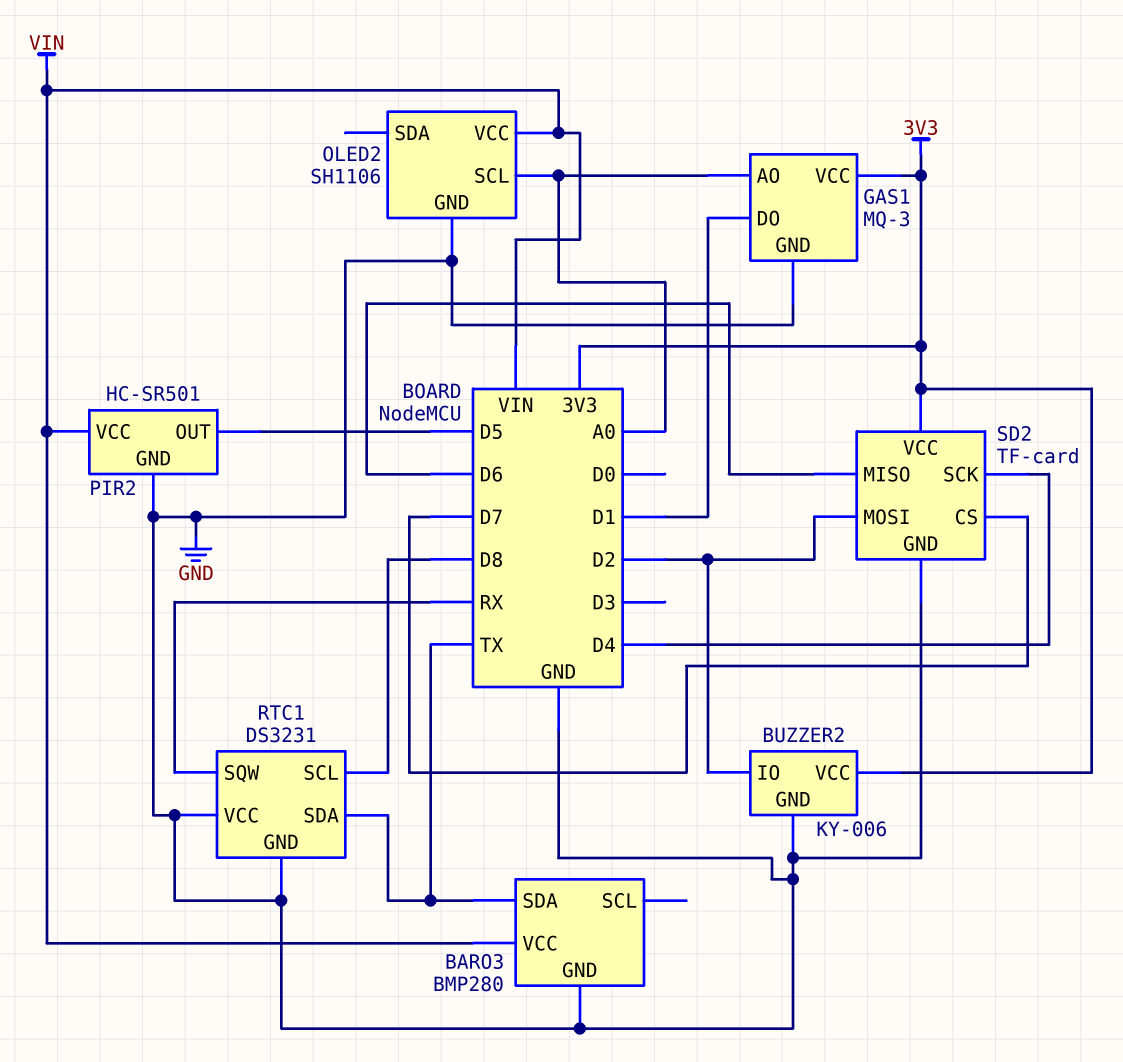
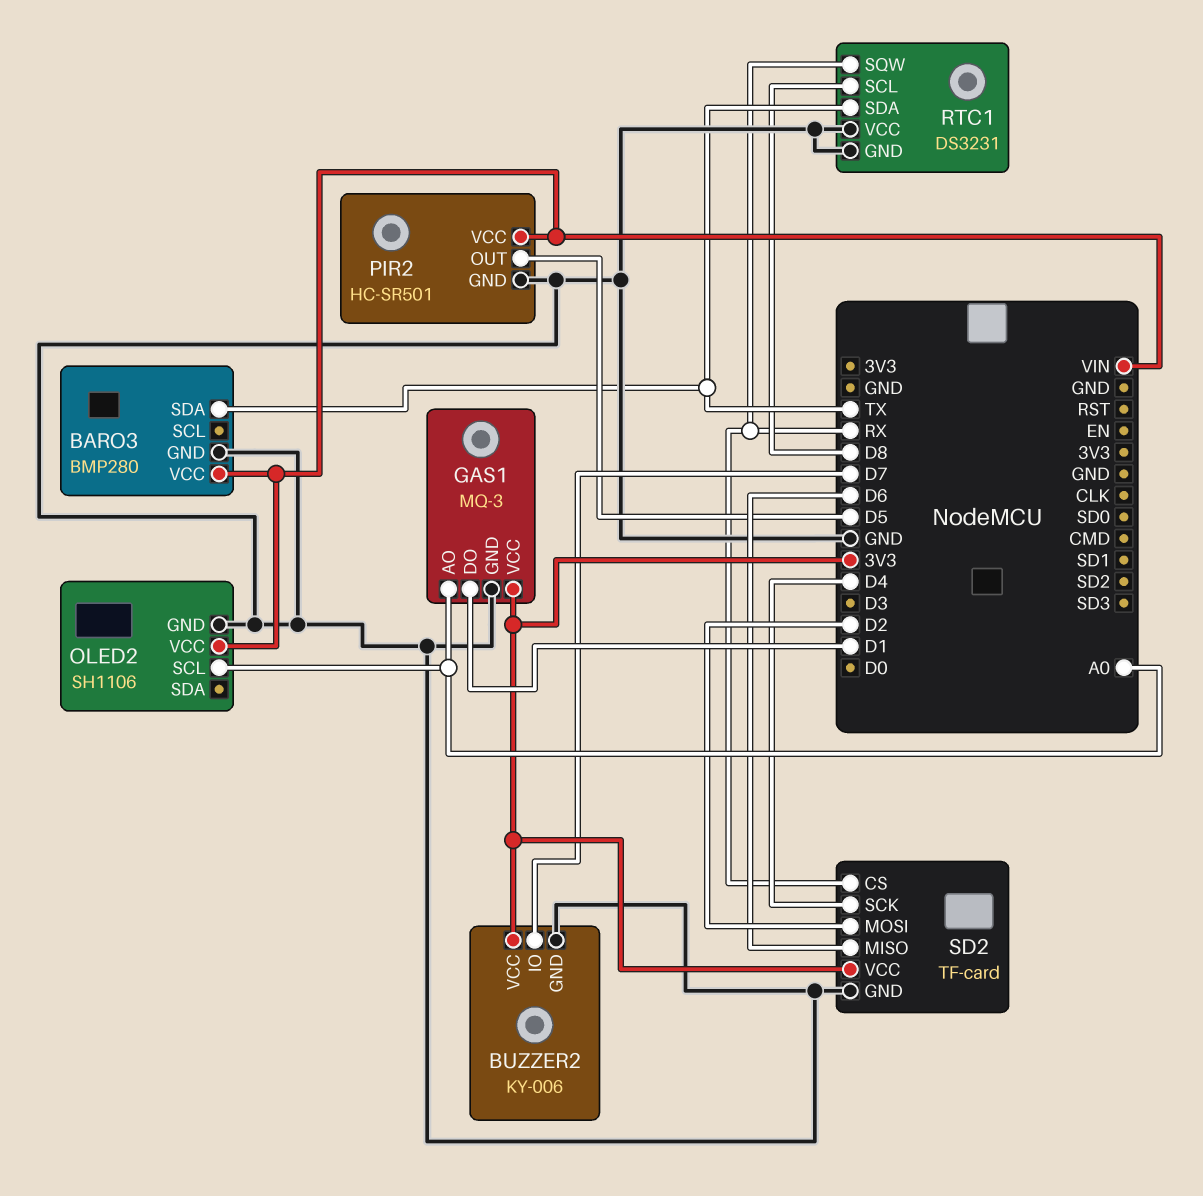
BUZZER2 pin IO: D2 -> D7
SD2 pin CS: D7 -> RX

